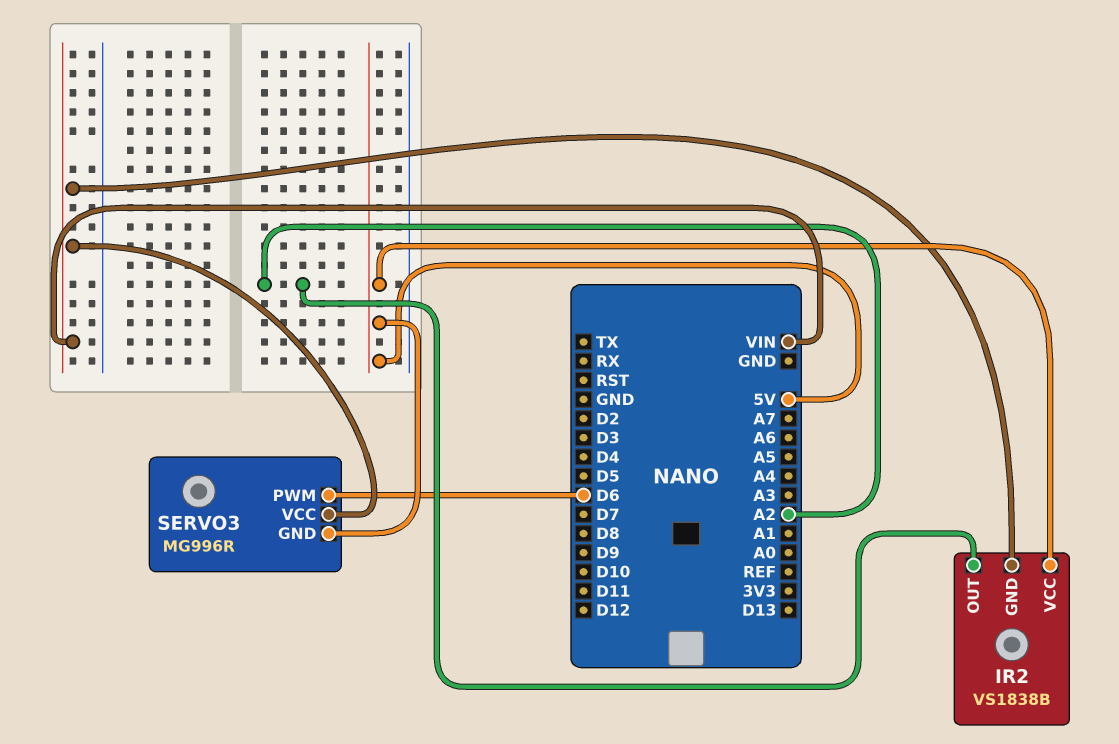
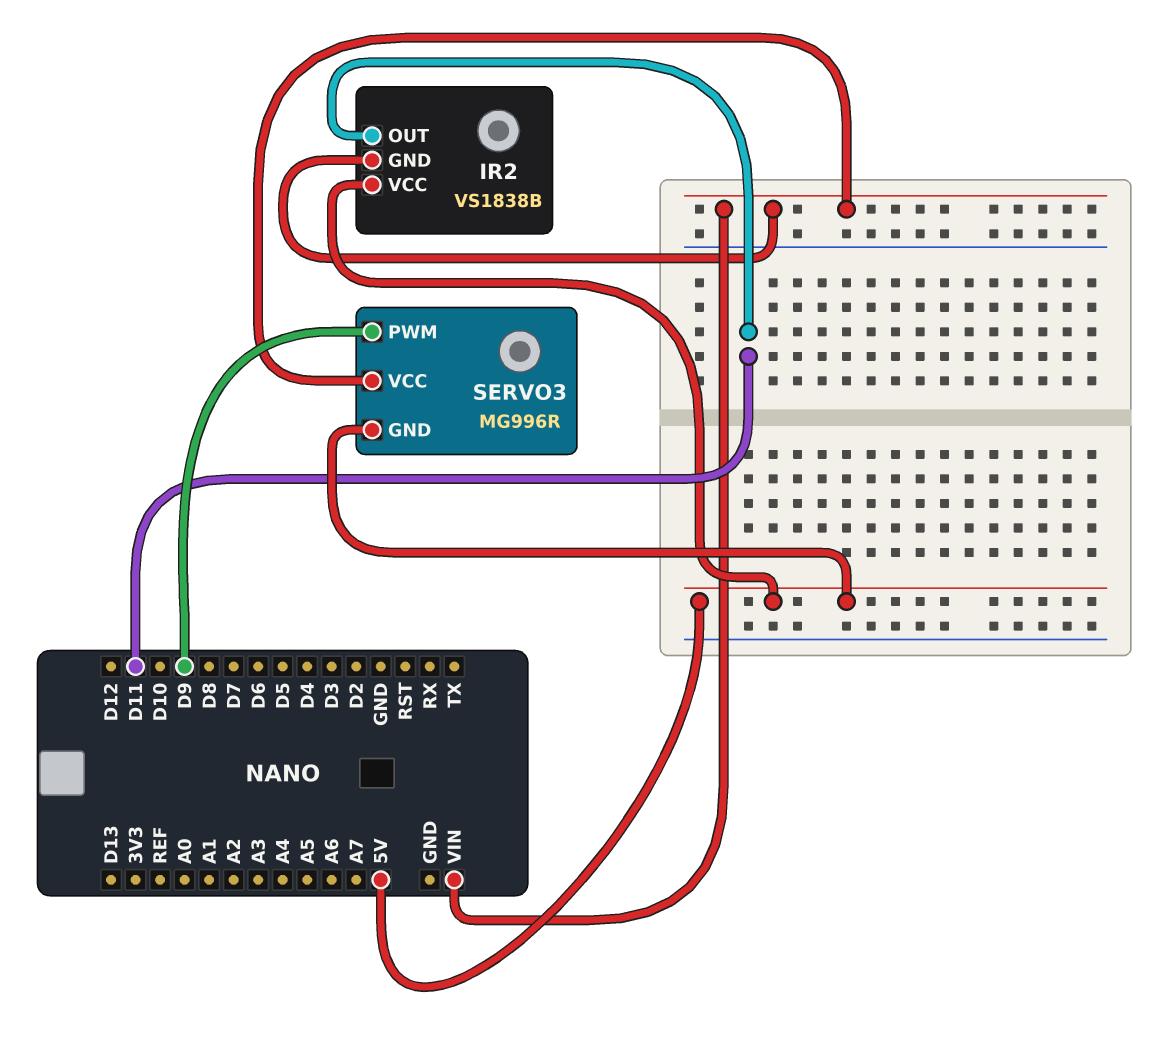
IR2 pin OUT: A2 -> D11
SERVO3 pin PWM: D6 -> D9

